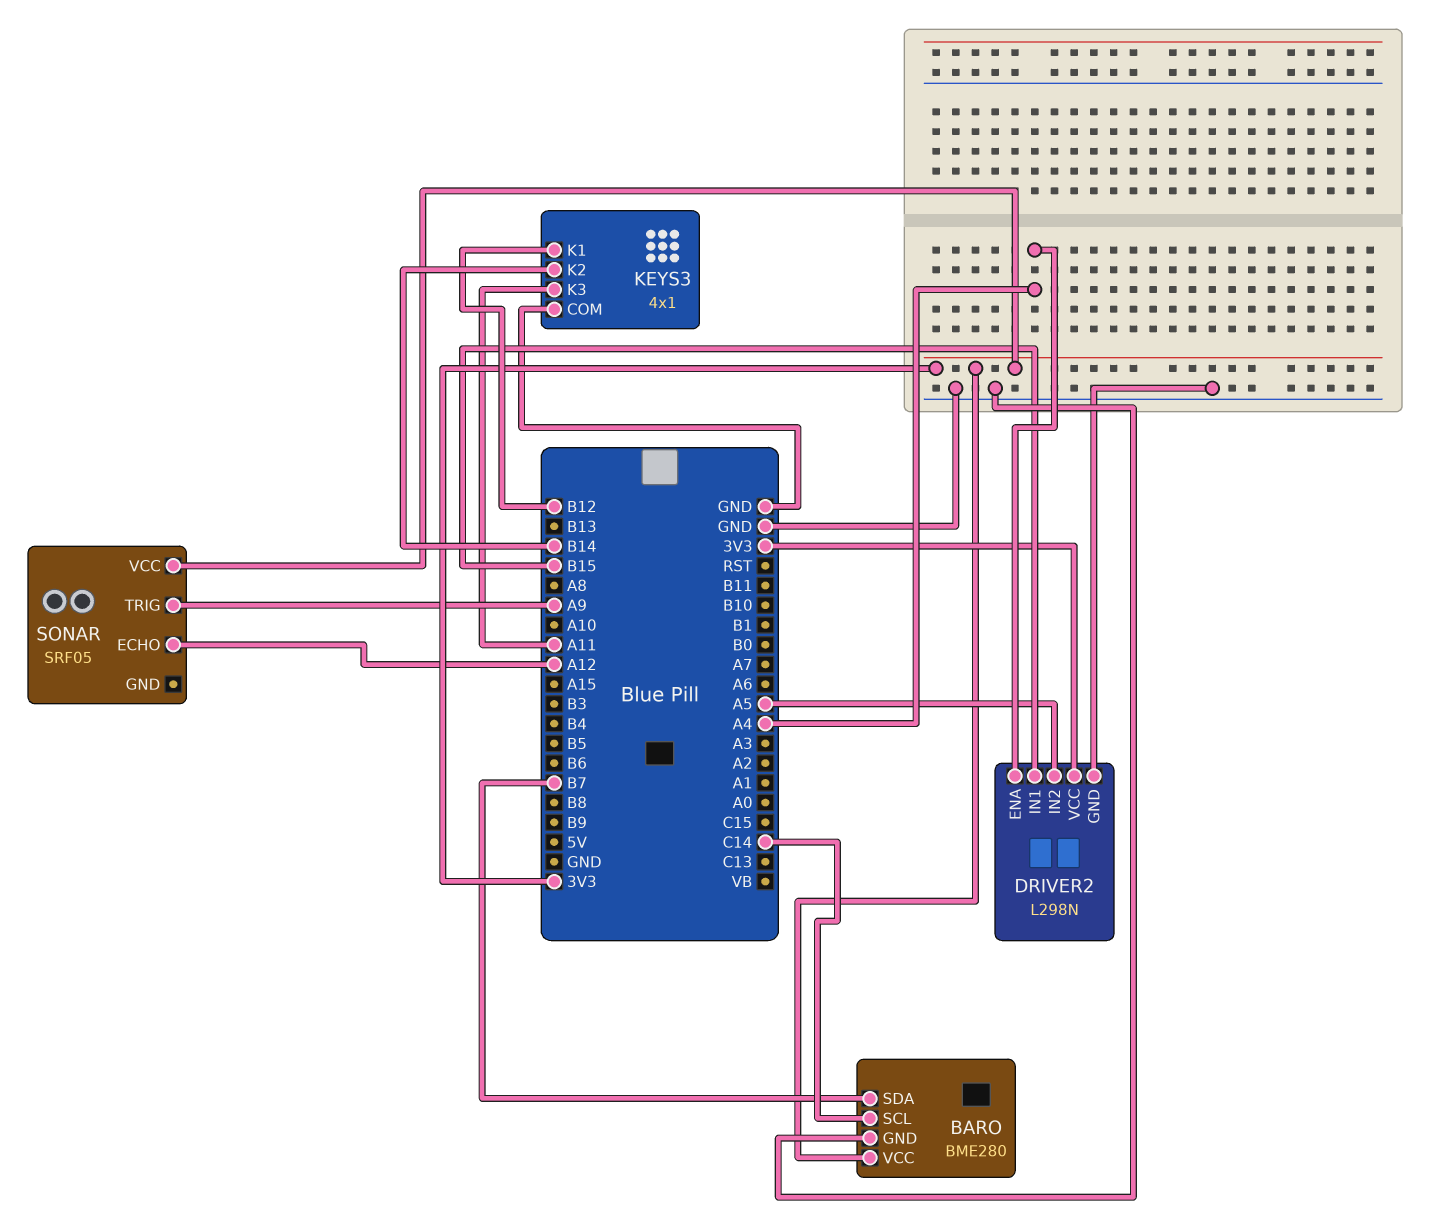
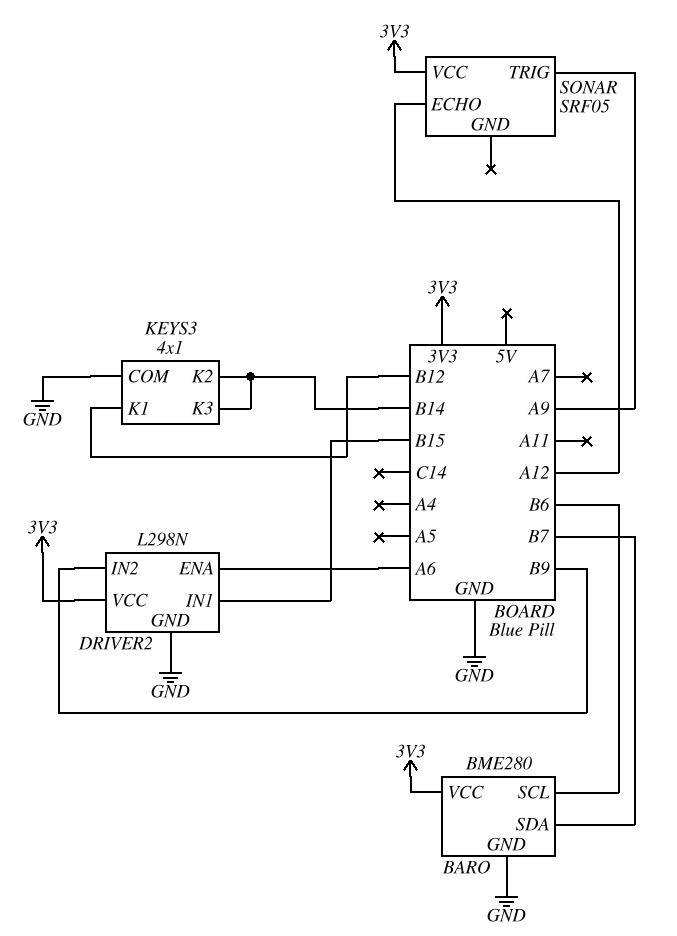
BARO pin SCL: C14 -> B6
DRIVER2 pin ENA: A4 -> A6
DRIVER2 pin IN2: A5 -> B9
KEYS3 pin K3: A11 -> B14

